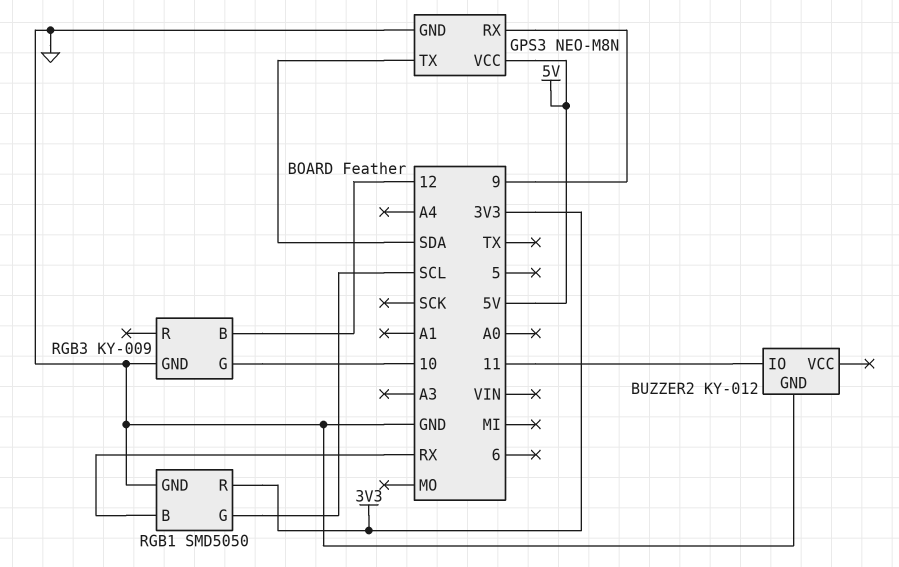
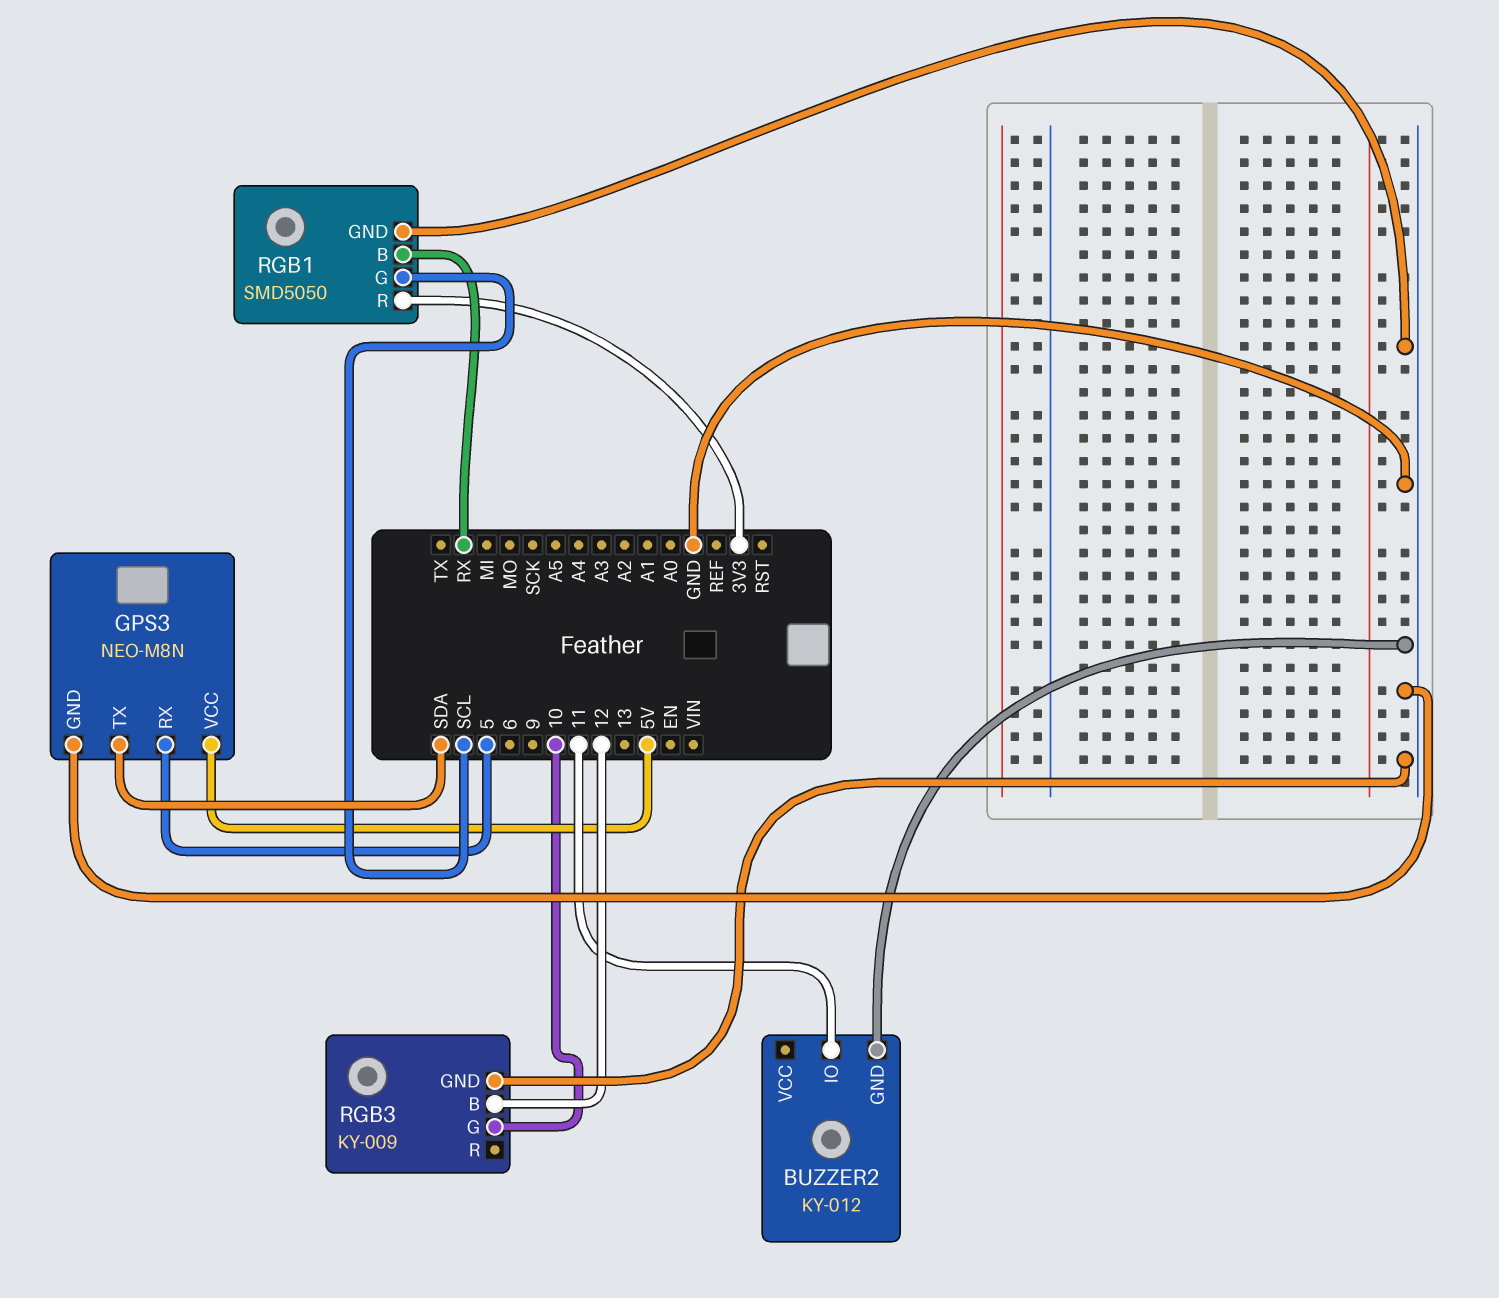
GPS3 pin RX: 9 -> 5

